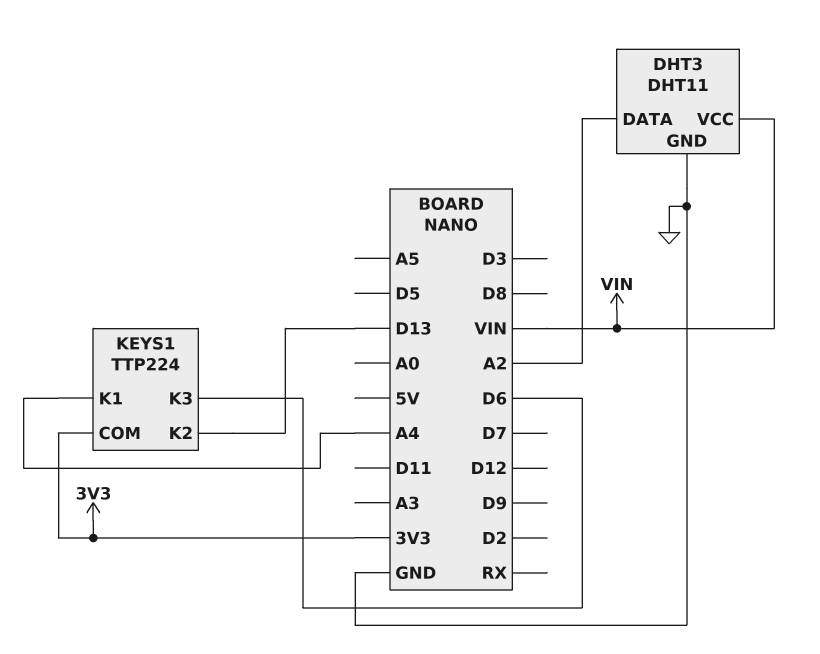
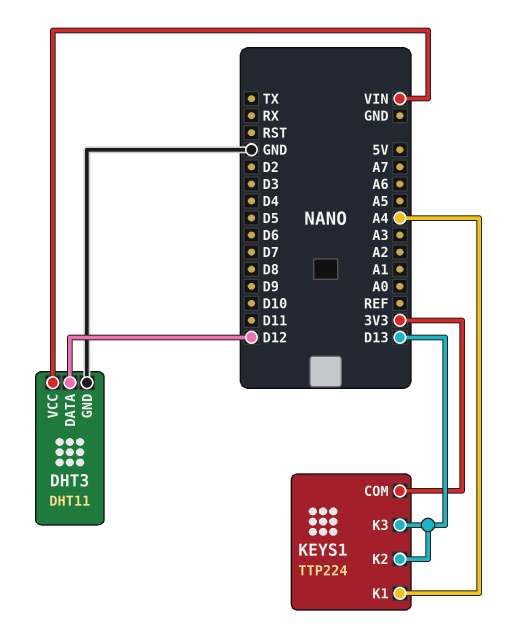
DHT3 pin DATA: A2 -> D12
KEYS1 pin K3: D6 -> D13

